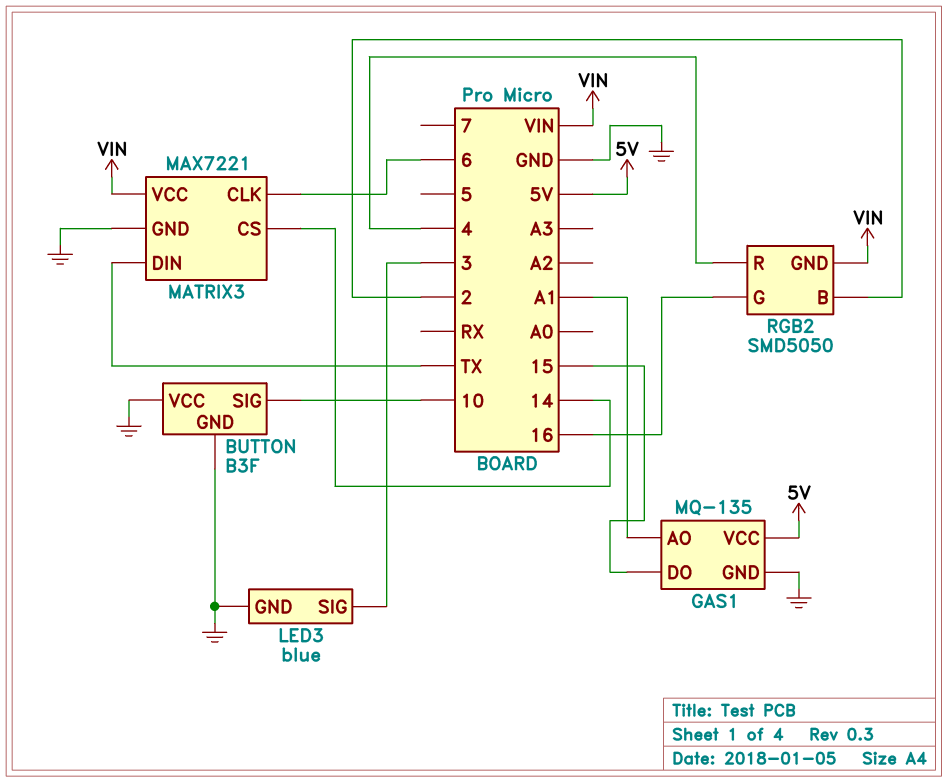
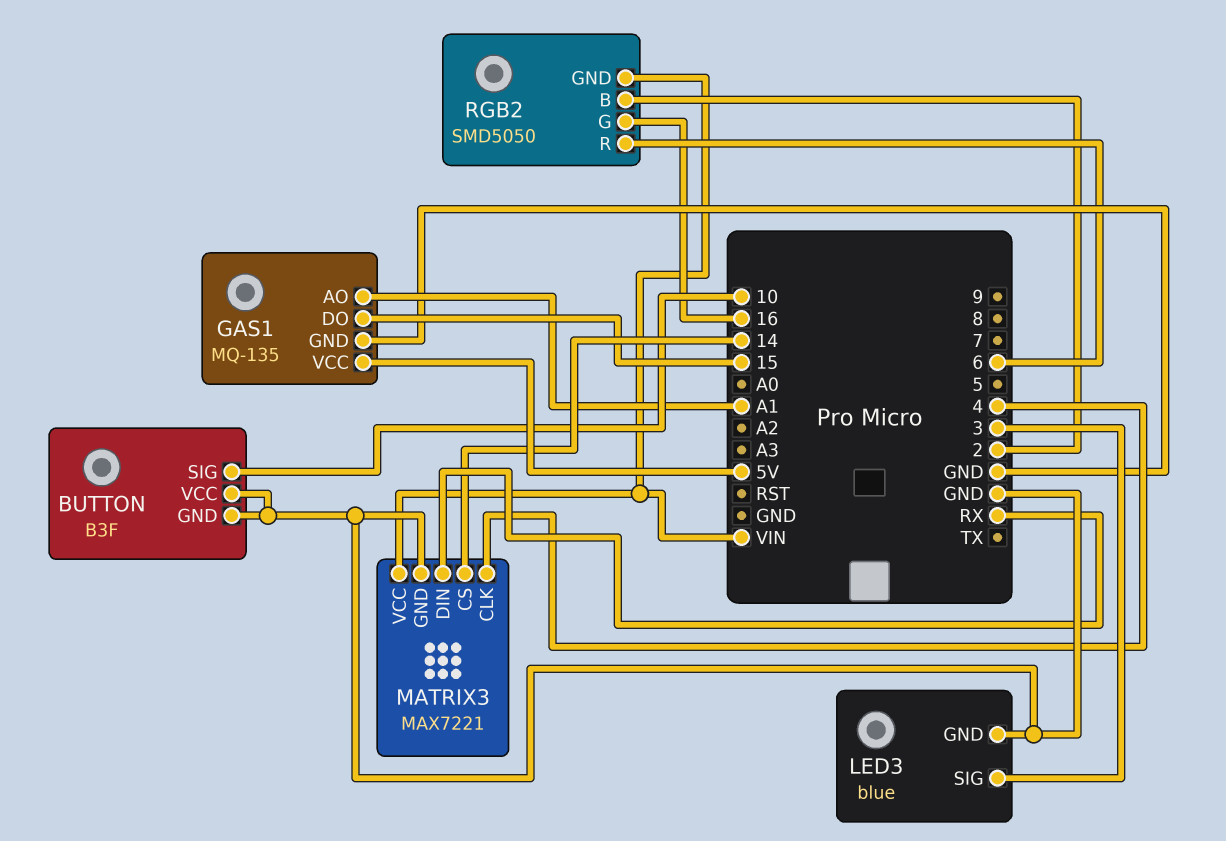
MATRIX3 pin CLK: 6 -> 4
MATRIX3 pin DIN: TX -> RX
RGB2 pin R: 4 -> 6

